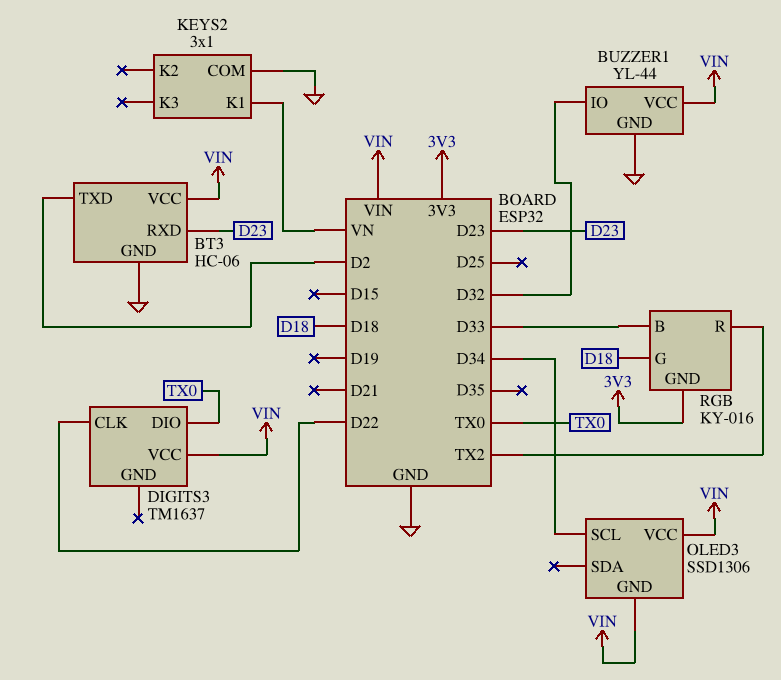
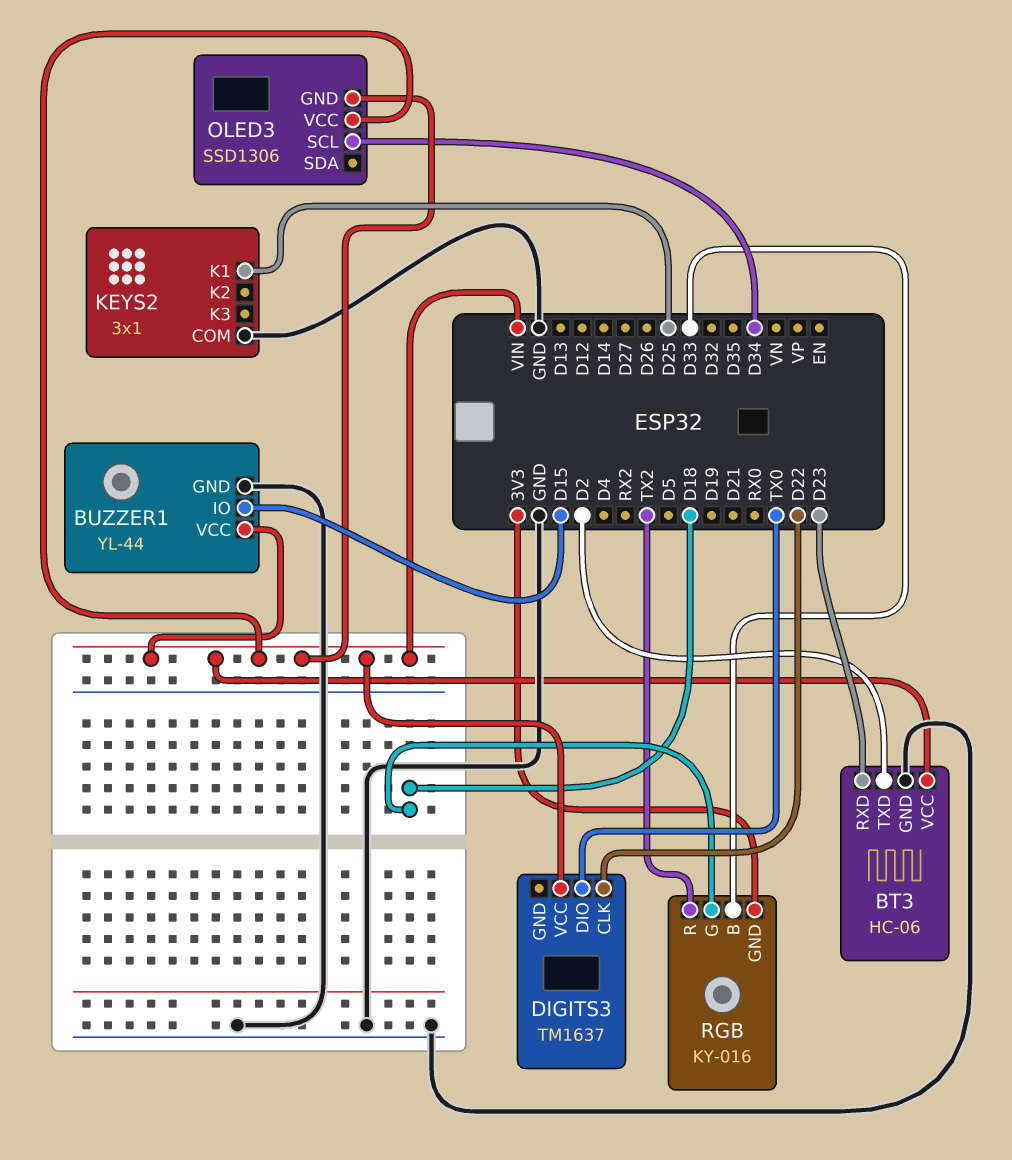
BUZZER1 pin IO: D32 -> D15
KEYS2 pin K1: VN -> D25

